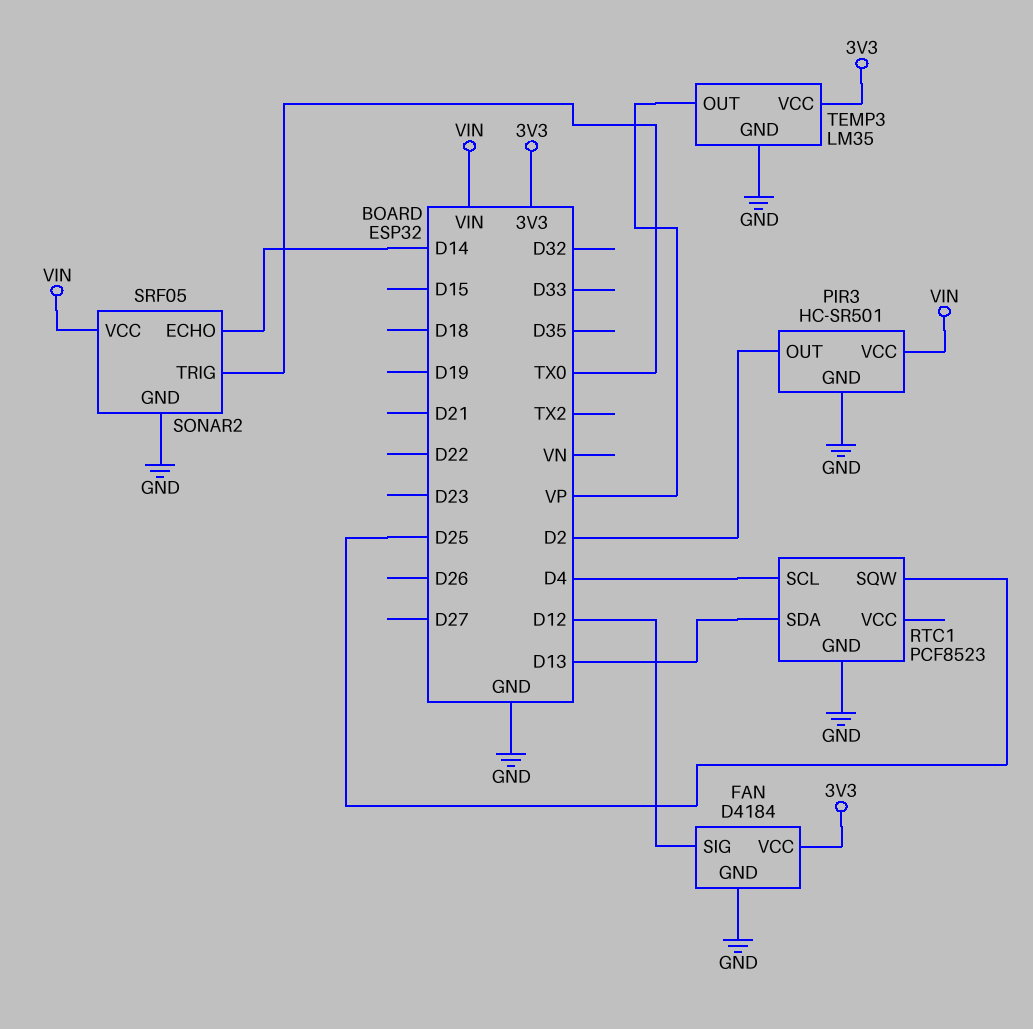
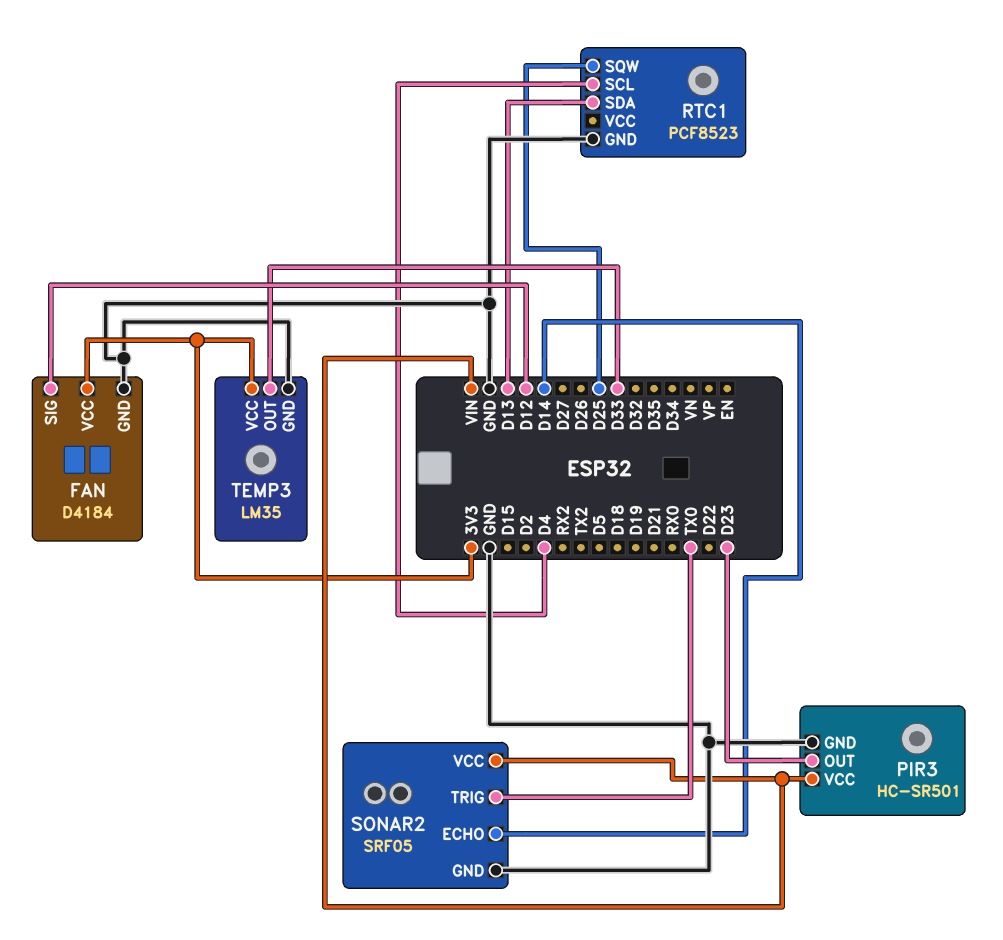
PIR3 pin OUT: D2 -> D23
TEMP3 pin OUT: VP -> D33

